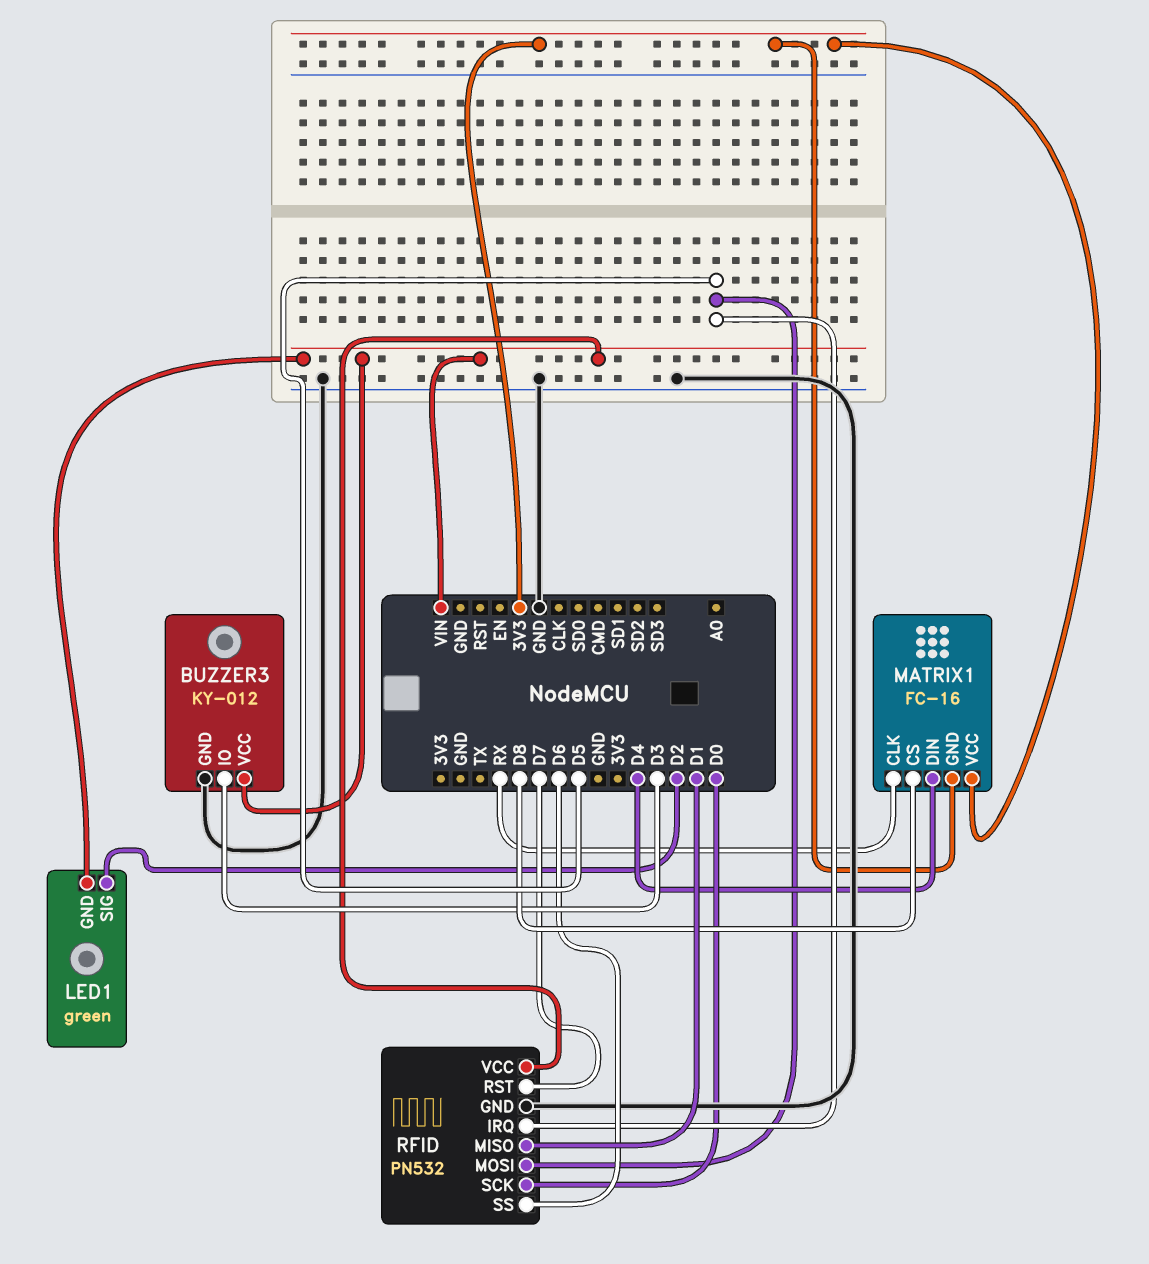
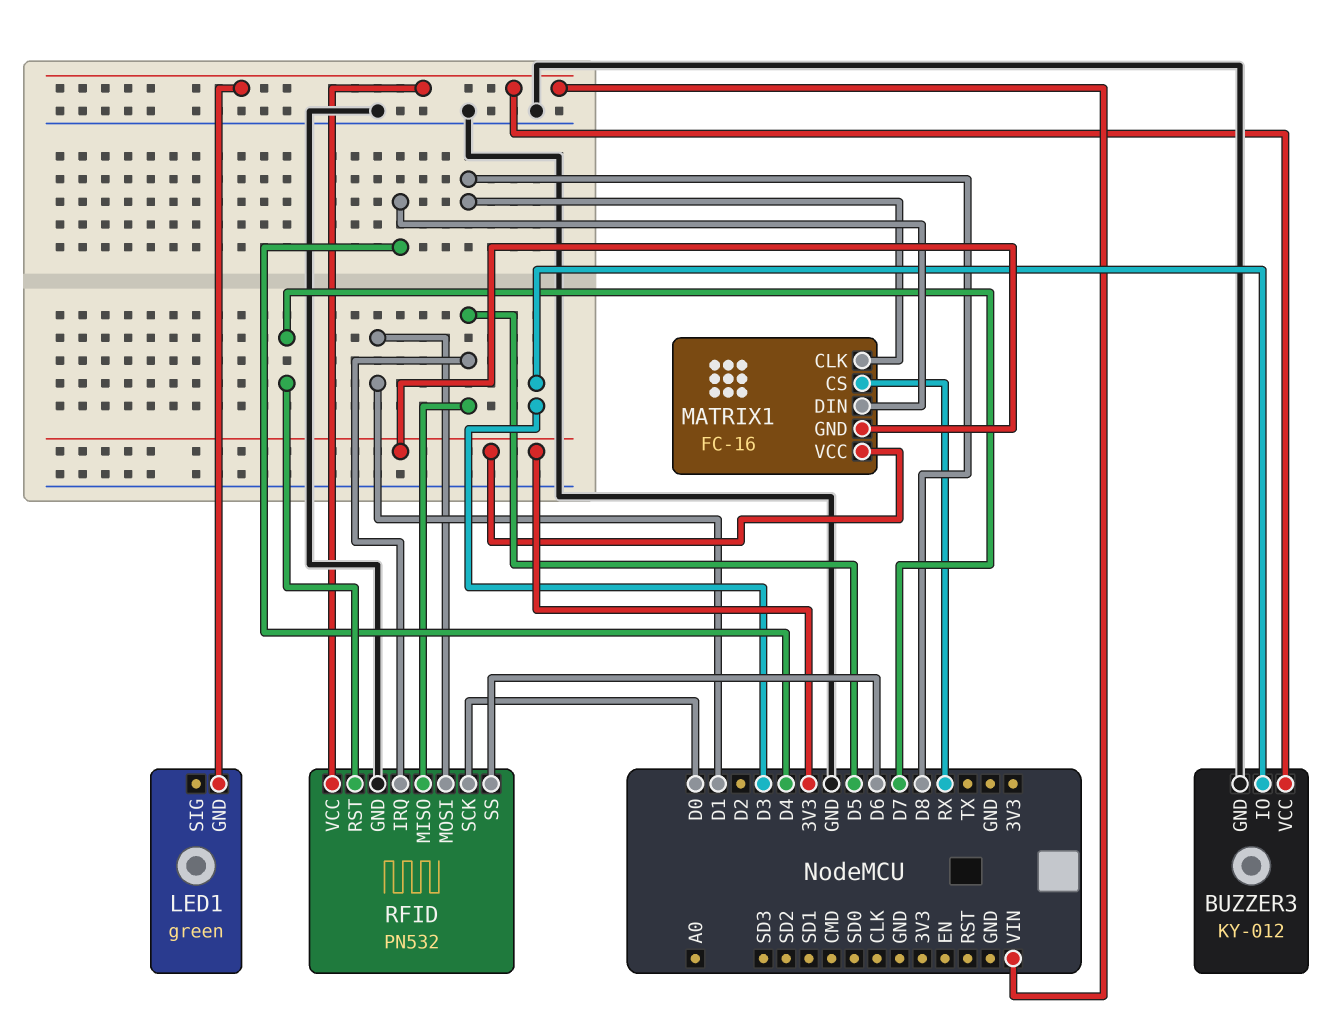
LED1 pin SIG: D2 -> none
MATRIX1 pin CLK: RX -> D8
MATRIX1 pin CS: D8 -> RX
RFID pin MISO: D1 -> D5
RFID pin MOSI: D5 -> D1

